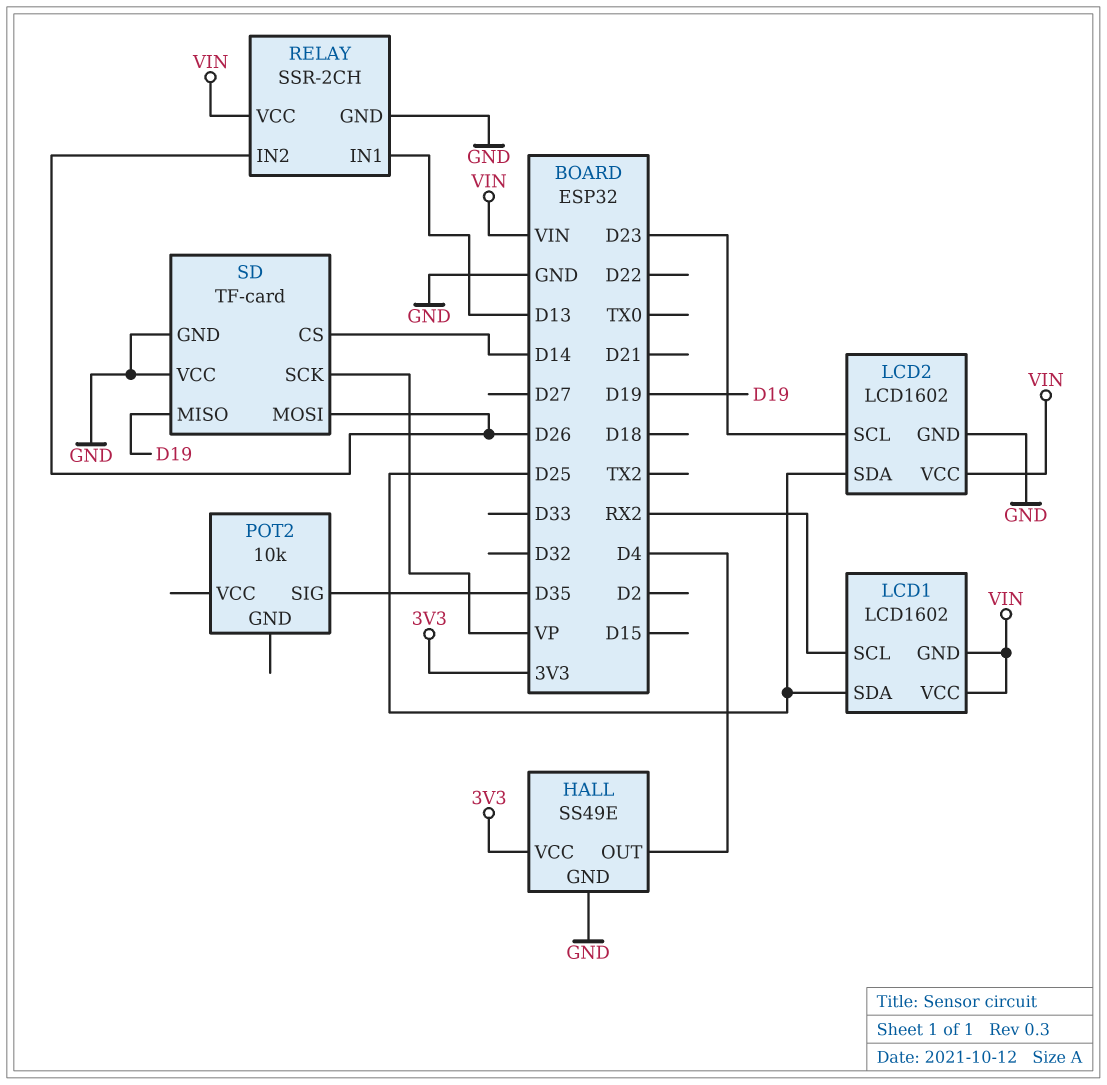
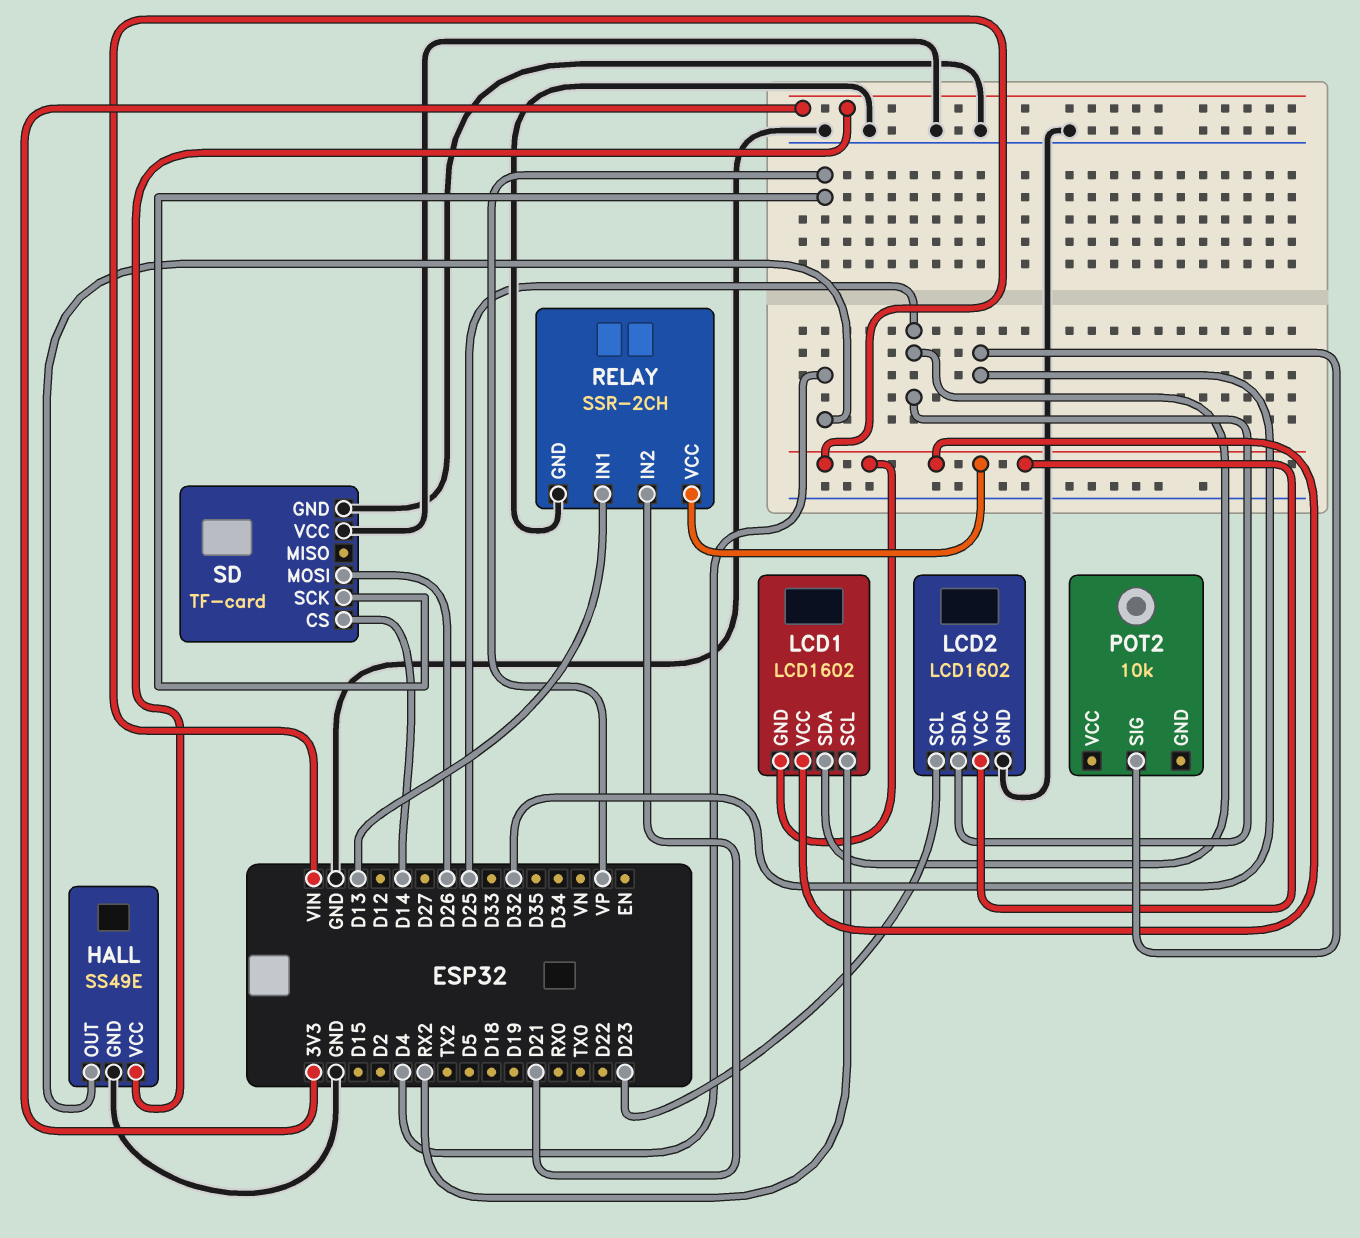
POT2 pin SIG: D35 -> D32
RELAY pin IN2: D26 -> D21
SD pin MISO: D19 -> none

